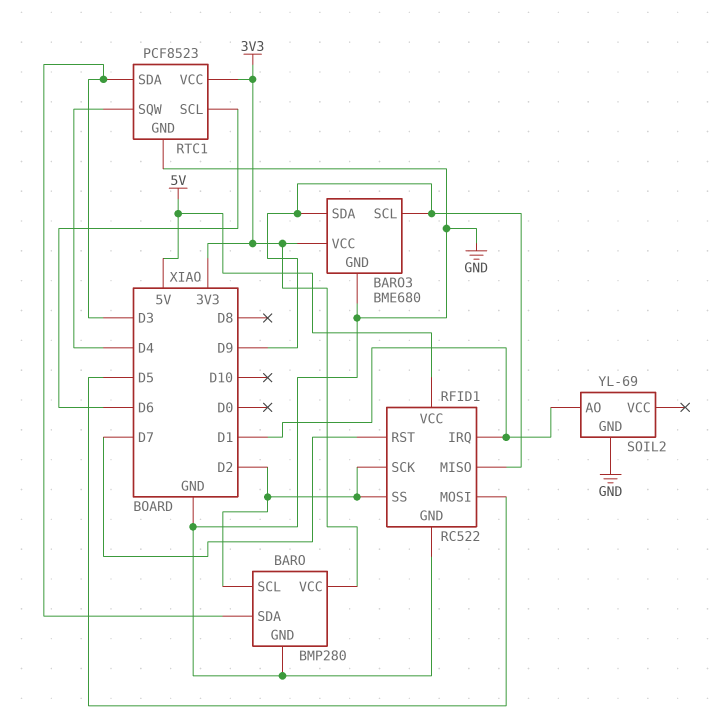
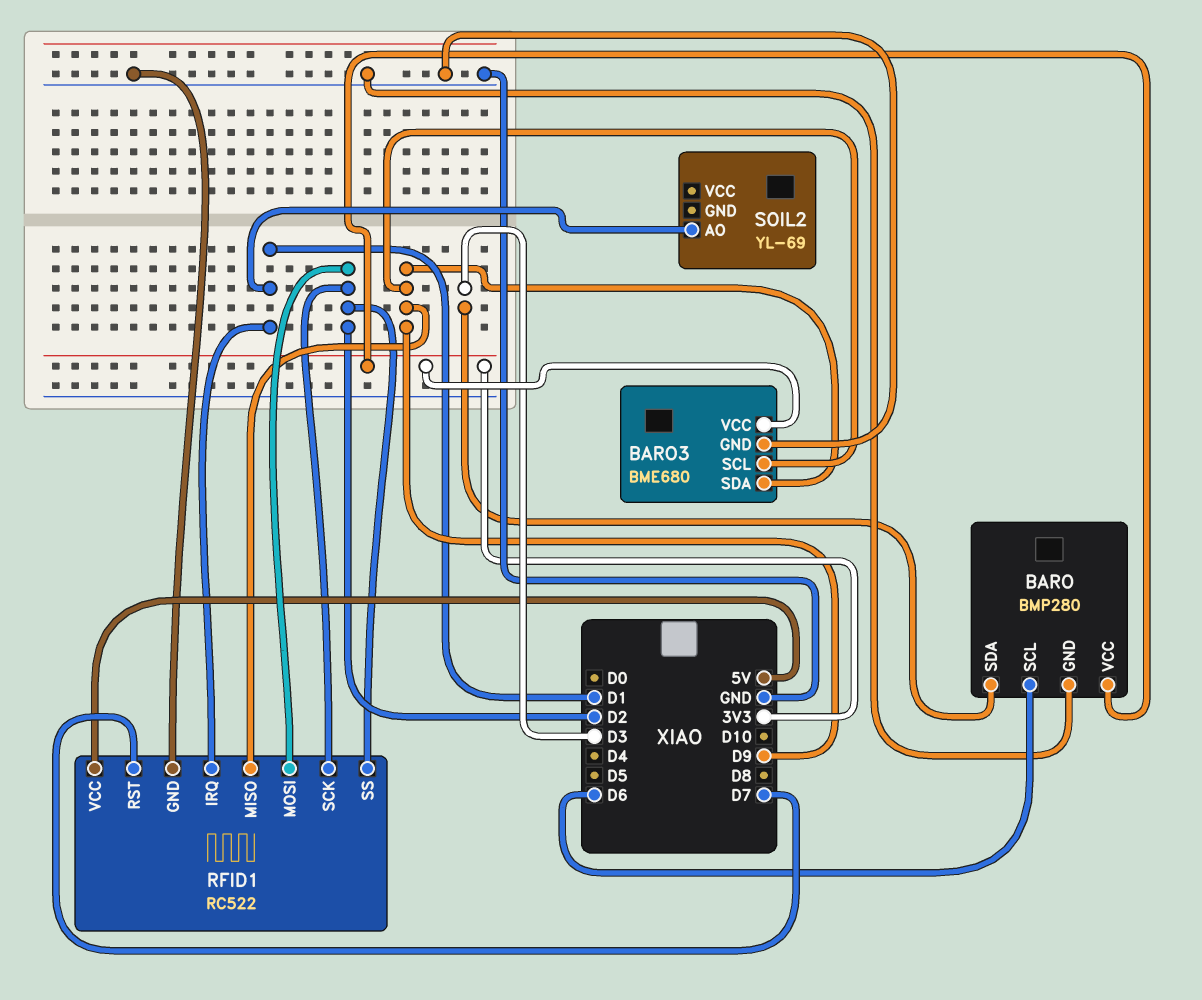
BARO pin SCL: D2 -> D6
RFID1 pin MOSI: D5 -> D2
RTC1: PCF8523 -> none
RTC1 pin GND: GND -> none
RTC1 pin SCL: D6 -> none
RTC1 pin SDA: D3 -> none
RTC1 pin SQW: D4 -> none
RTC1 pin VCC: 3V3 -> none
SOIL2 pin GND: GND -> none

